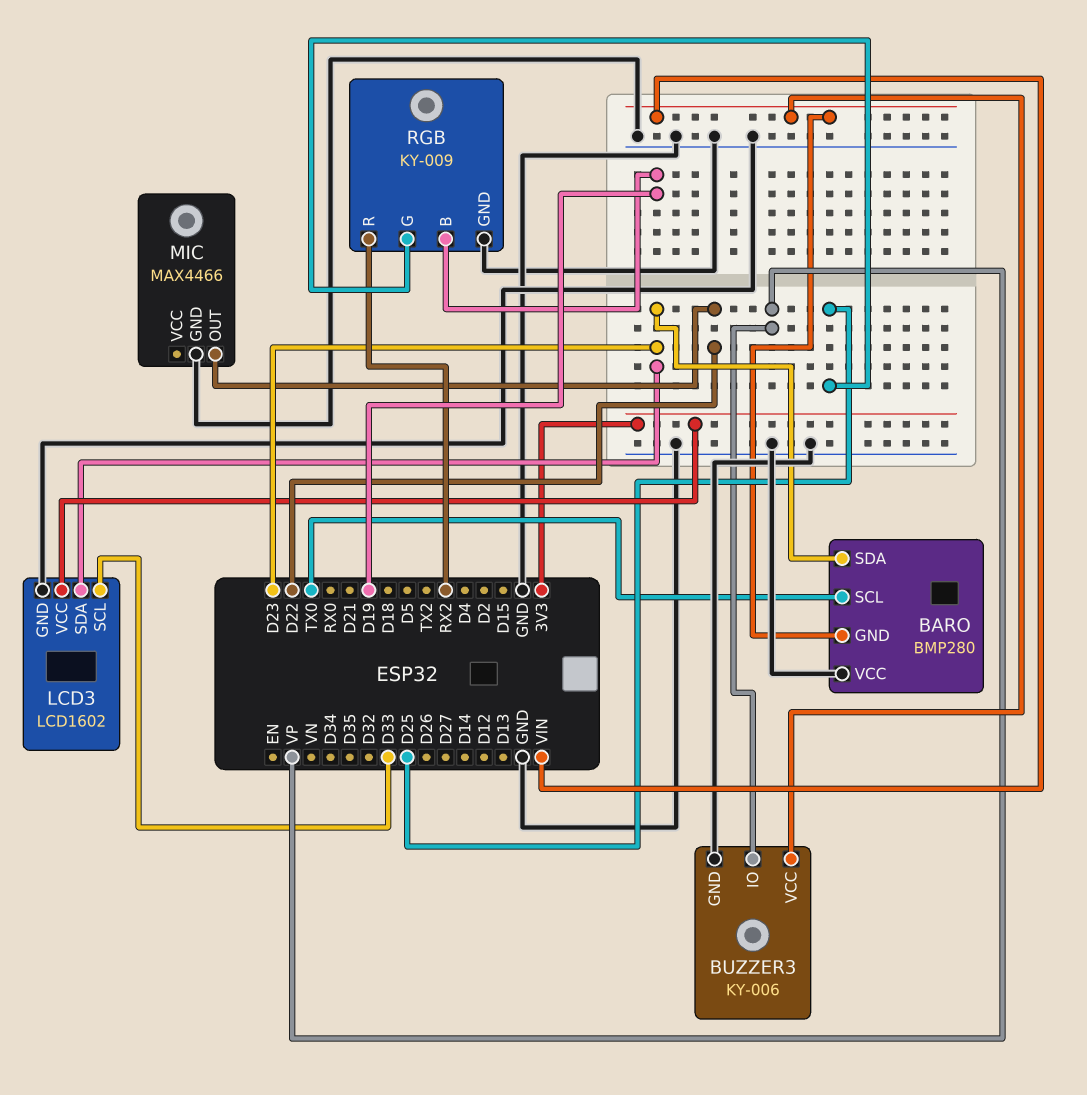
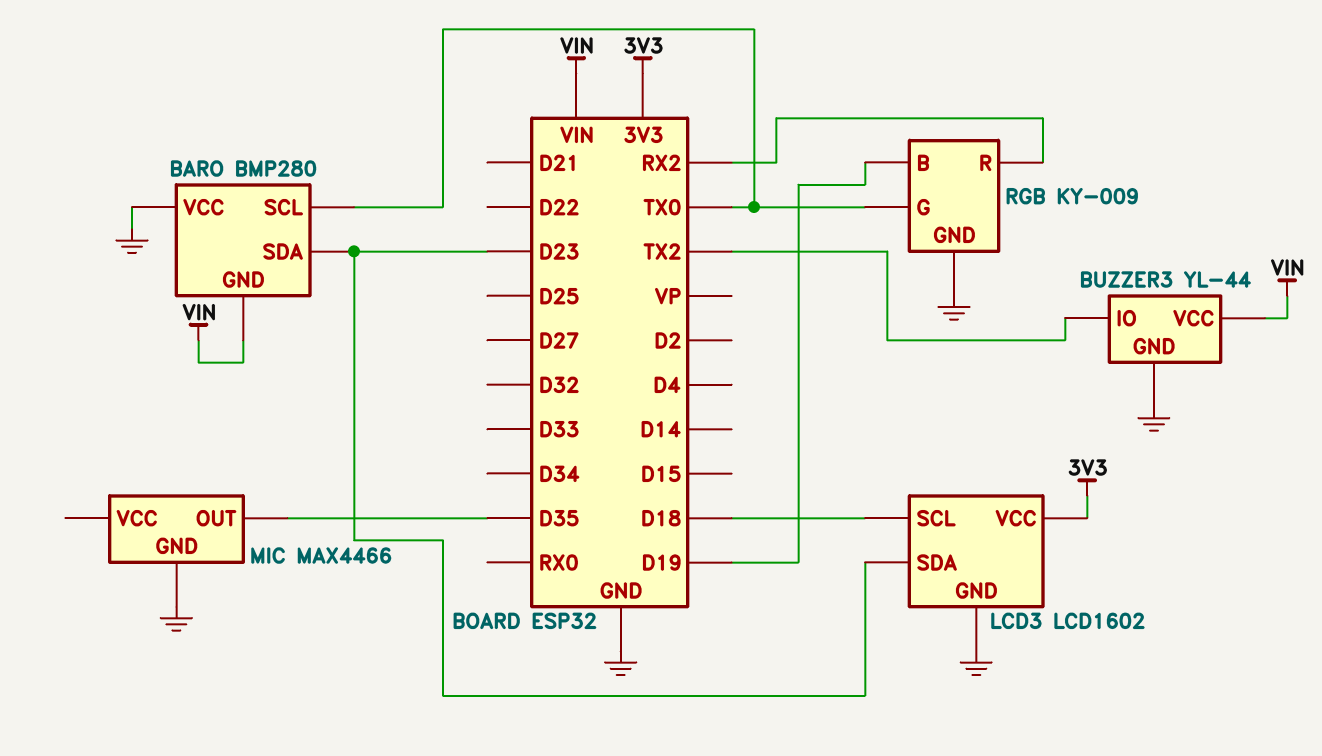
BUZZER3: KY-006 -> YL-44
BUZZER3 pin IO: VP -> TX2
LCD3 pin SCL: D33 -> D18
MIC pin OUT: D22 -> D35
RGB pin G: D25 -> TX0

